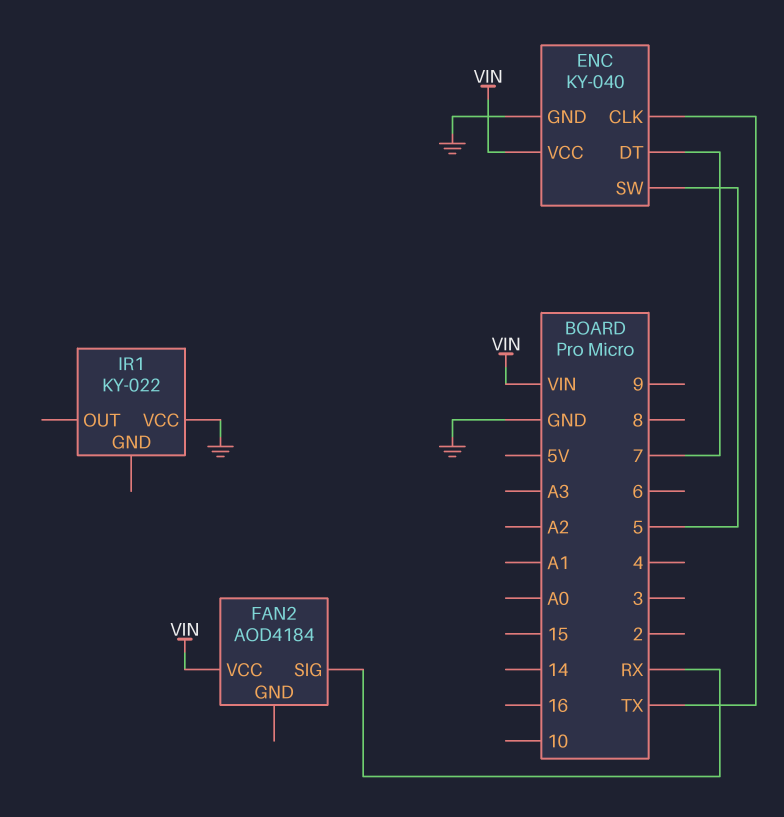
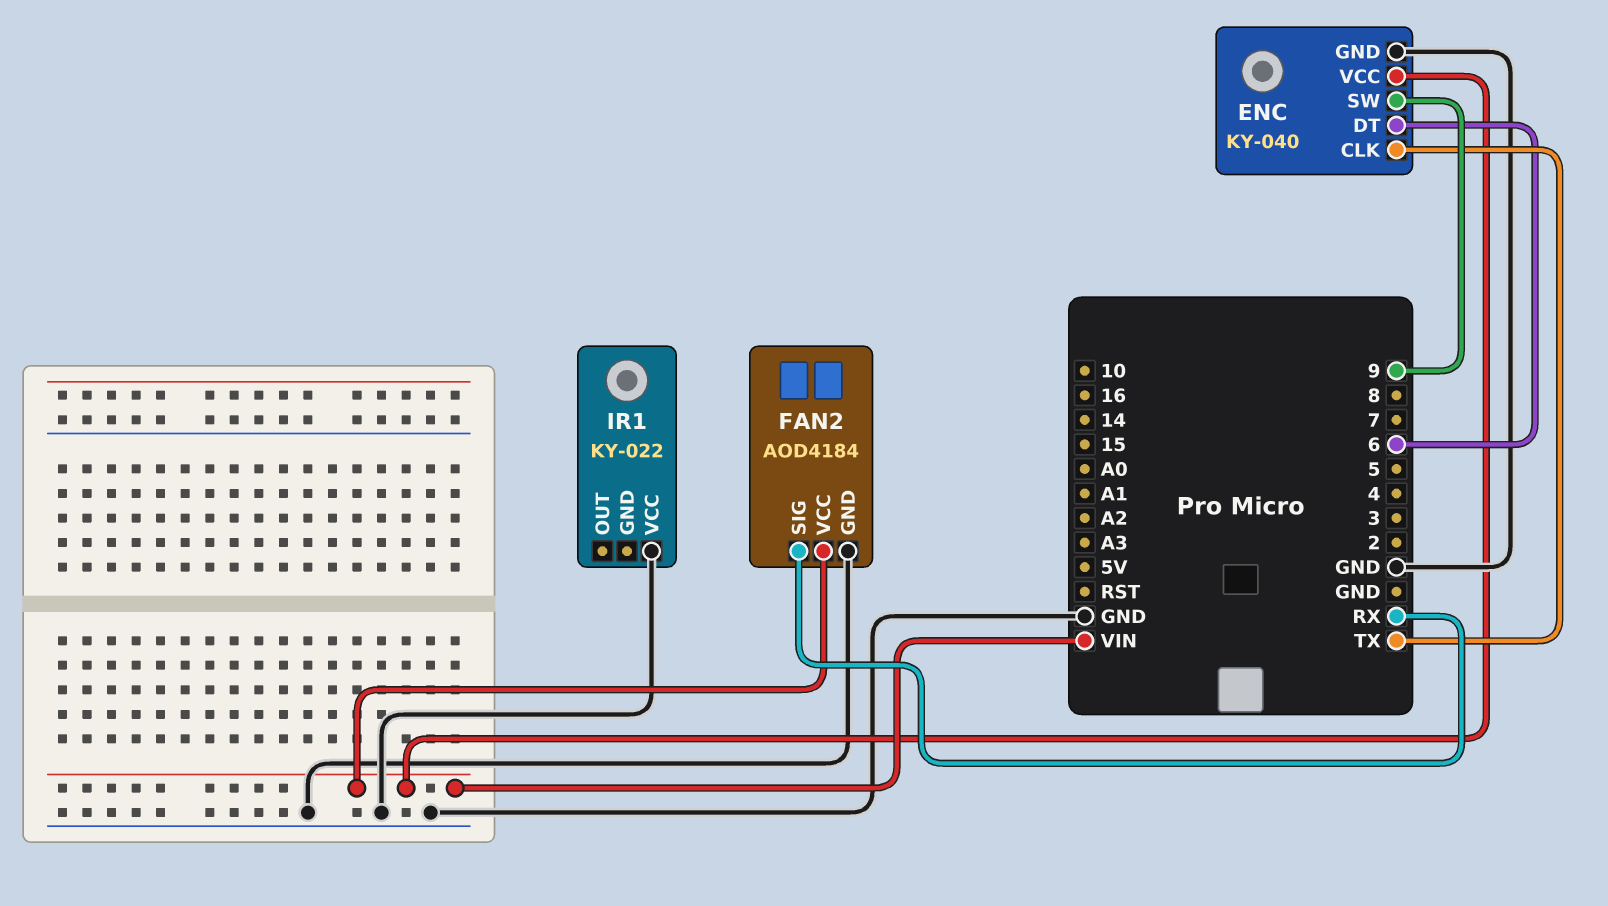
ENC pin DT: 7 -> 6
ENC pin SW: 5 -> 9
FAN2 pin GND: none -> GND

